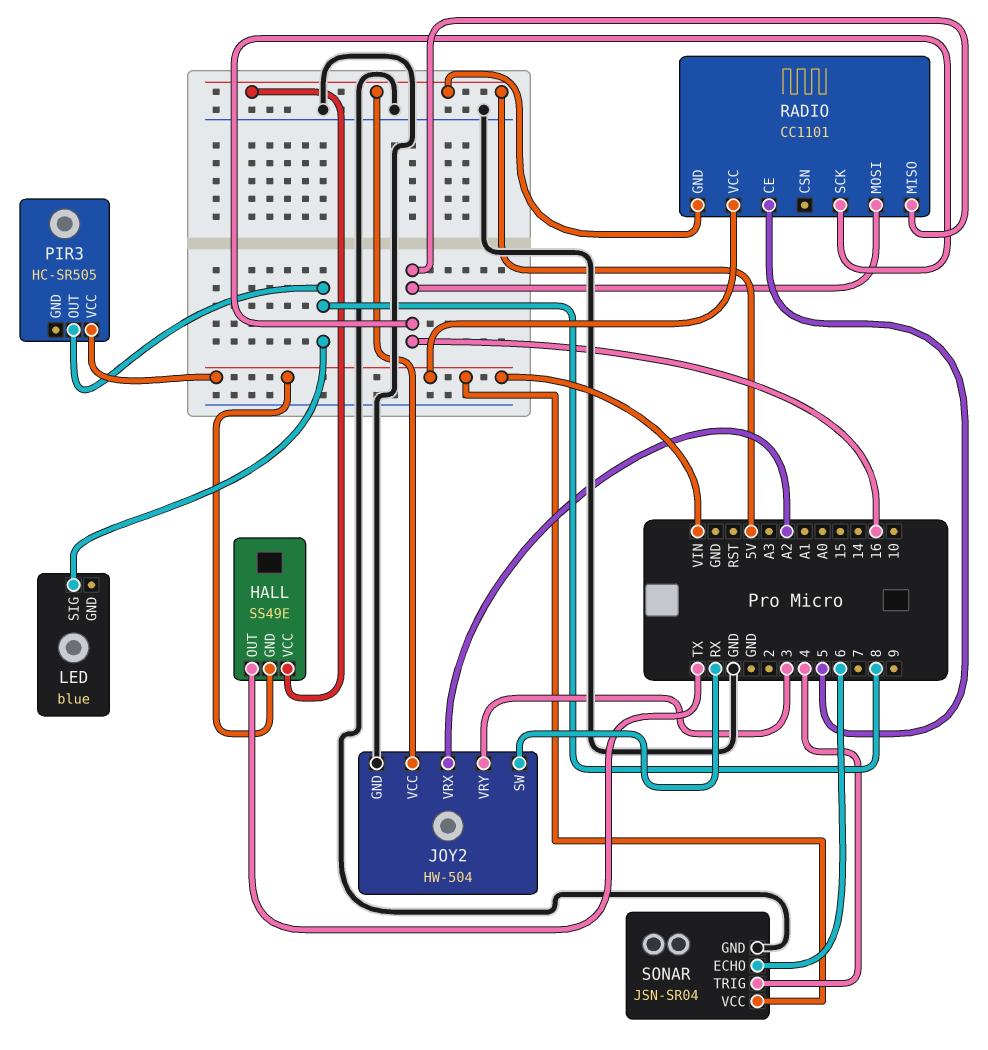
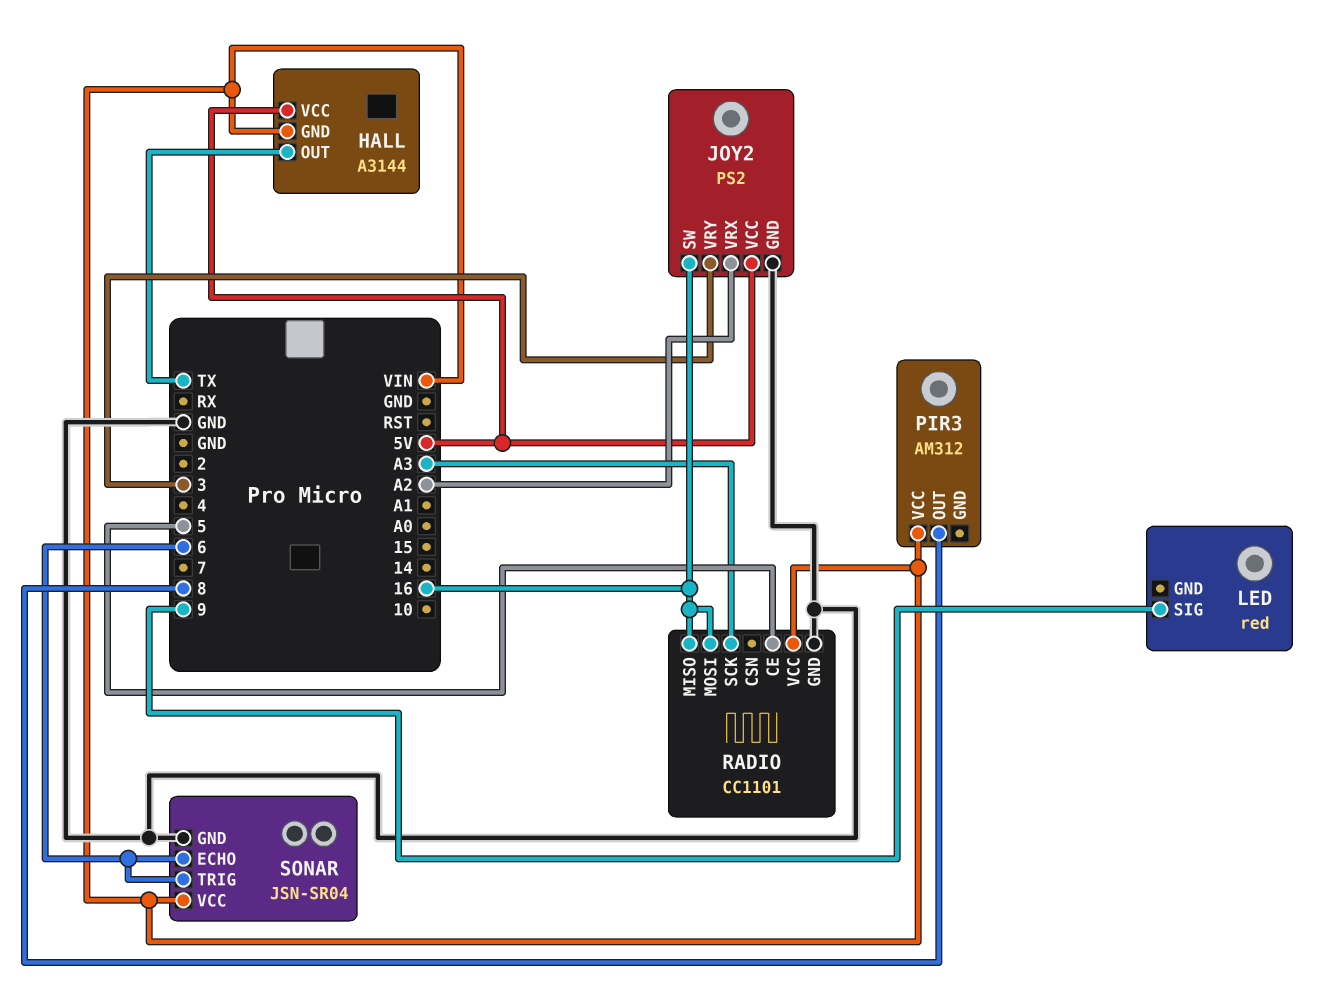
HALL: SS49E -> A3144
JOY2: HW-504 -> PS2
JOY2 pin SW: RX -> 16
LED: blue -> red
LED pin SIG: 8 -> 9
PIR3: HC-SR505 -> AM312
RADIO pin GND: 5V -> GND
RADIO pin SCK: 16 -> A3
SONAR pin TRIG: 4 -> 6

